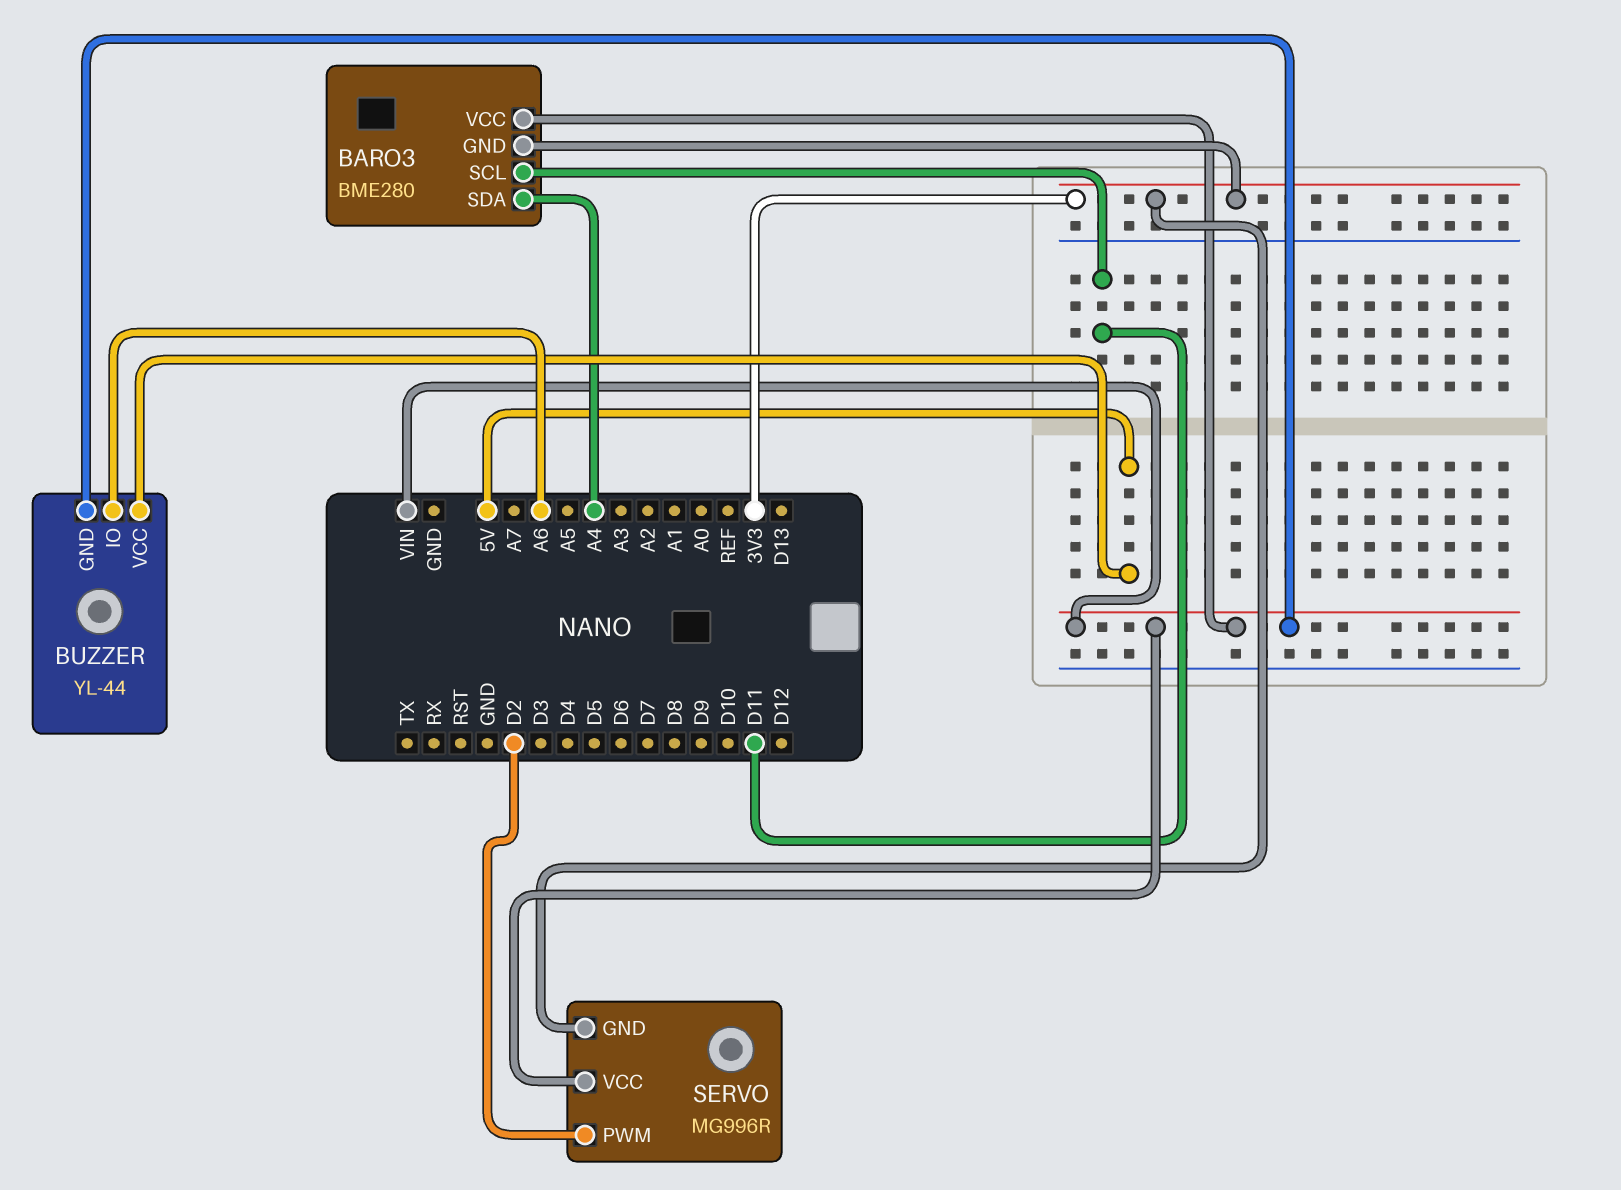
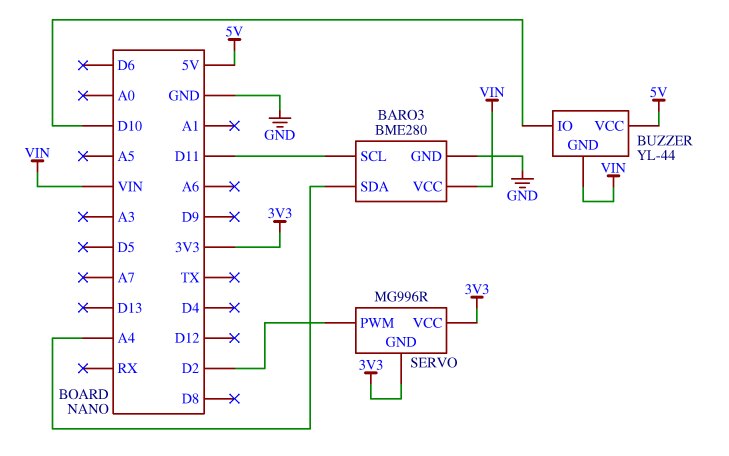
BARO3 pin GND: 3V3 -> GND
BUZZER pin IO: A6 -> D10
SERVO pin VCC: VIN -> 3V3

